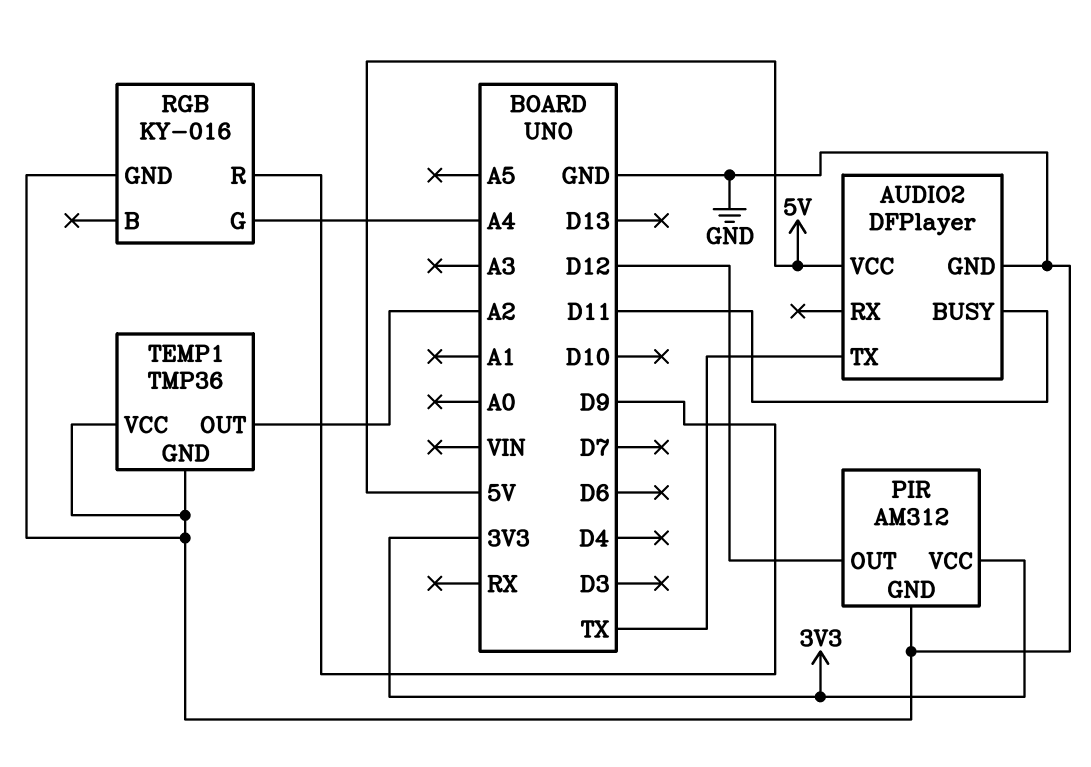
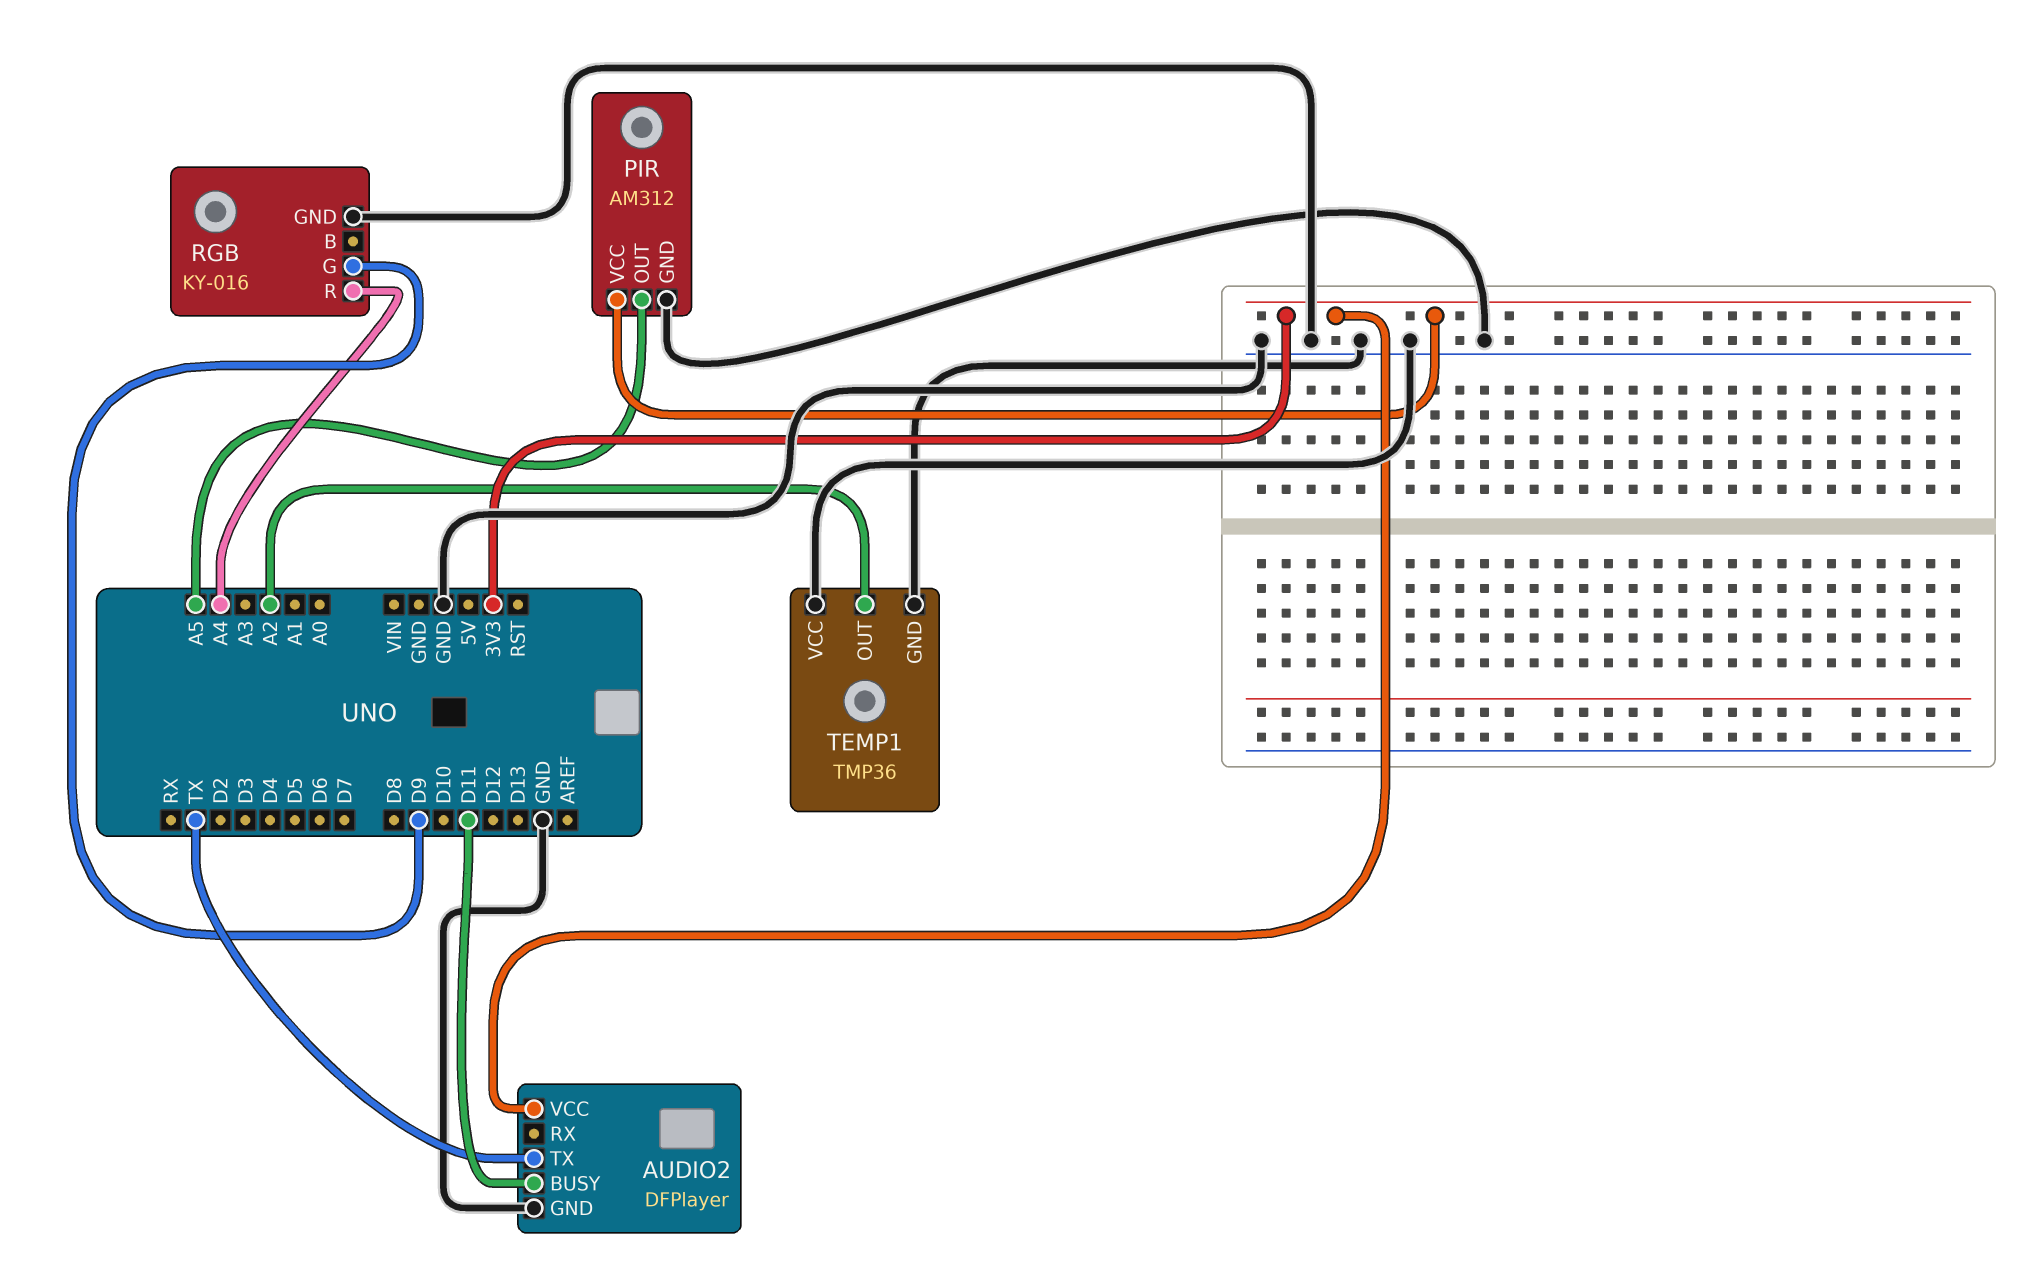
AUDIO2 pin VCC: 5V -> 3V3
PIR pin OUT: D12 -> A5
RGB pin G: A4 -> D9
RGB pin R: D9 -> A4

